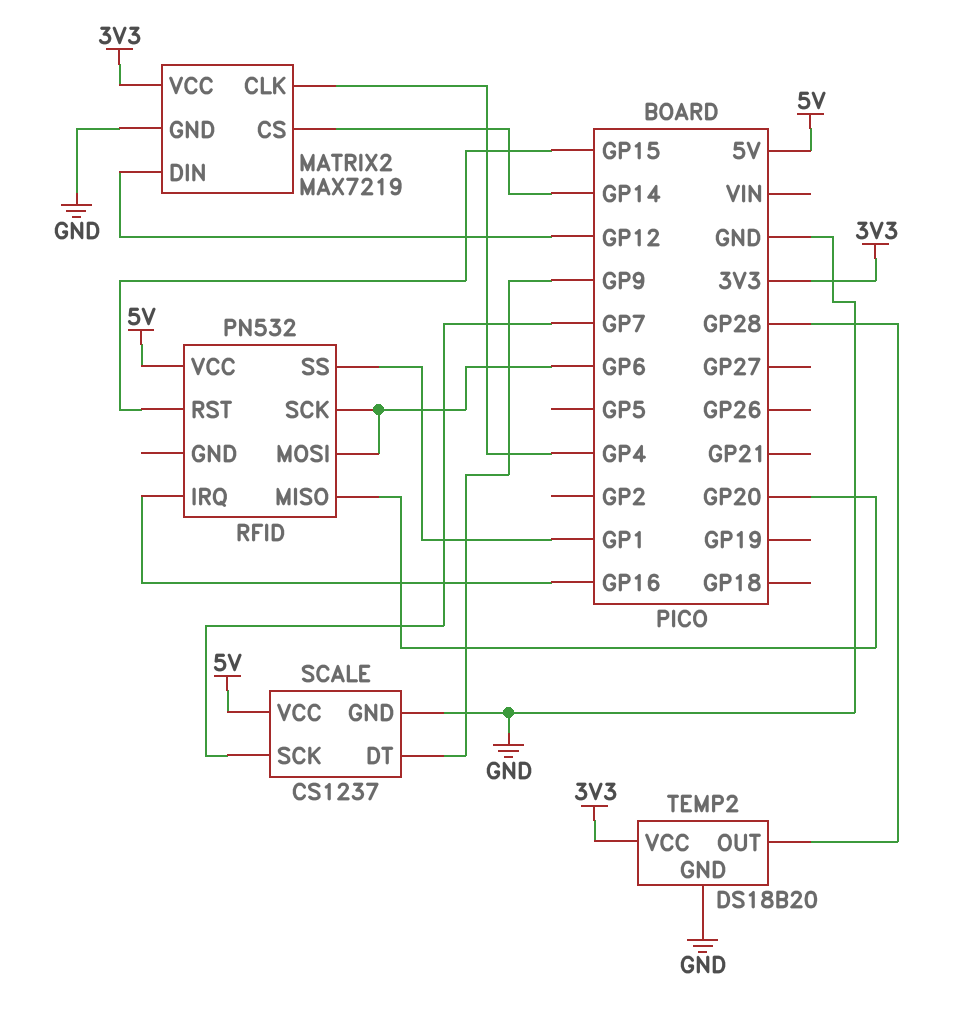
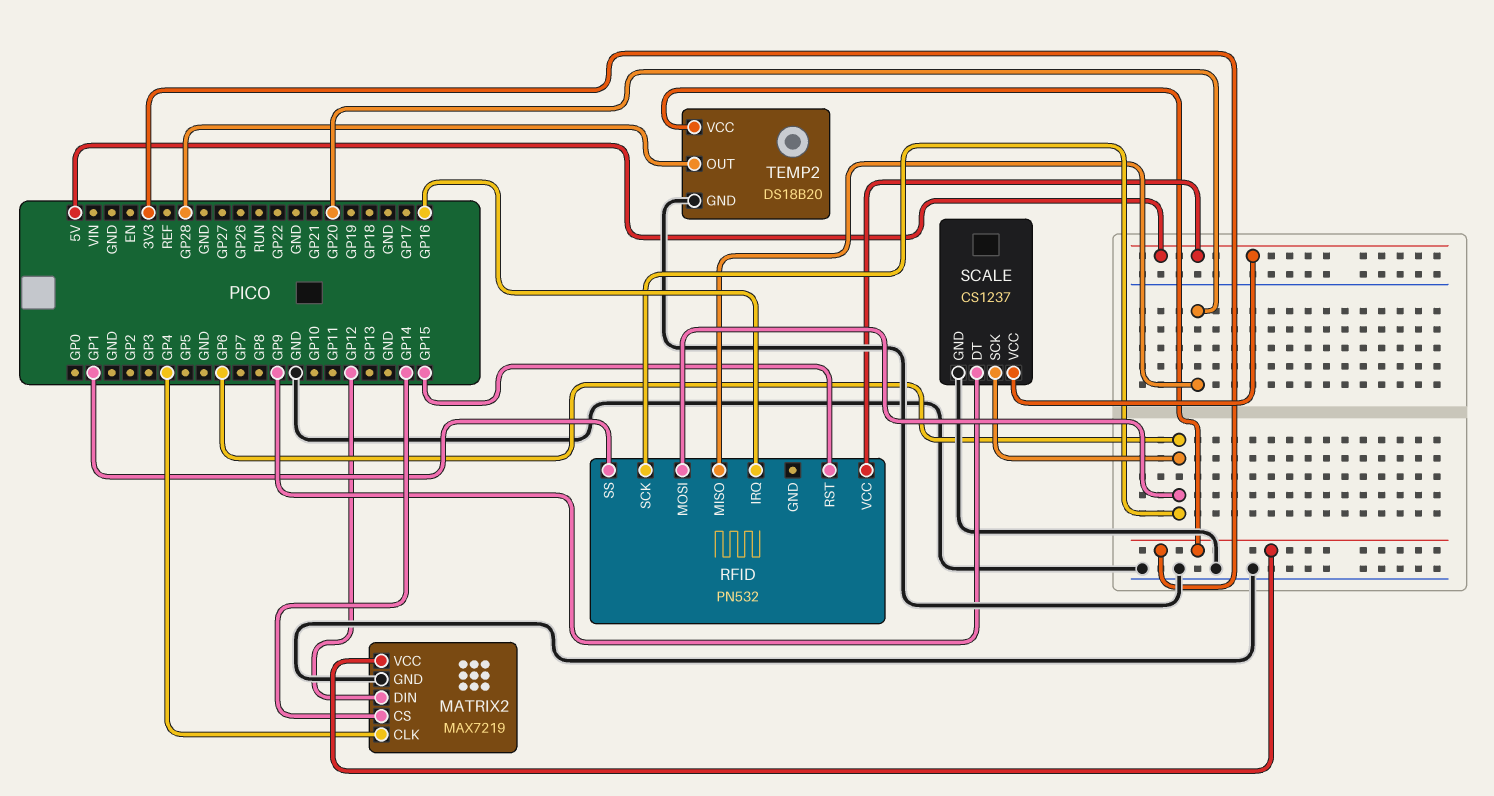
SCALE pin SCK: GP7 -> GP6

